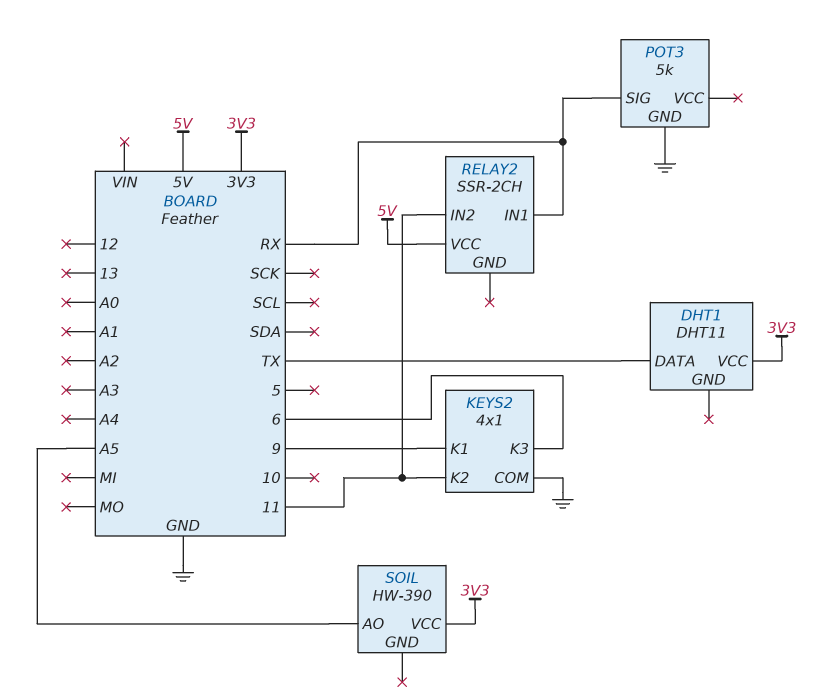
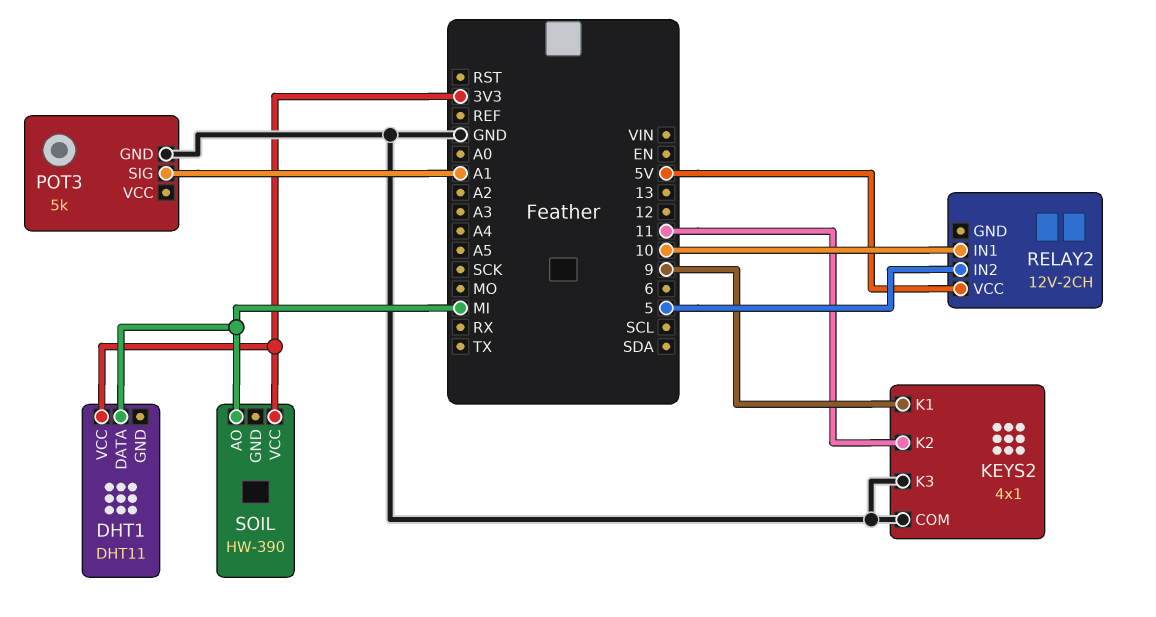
DHT1 pin DATA: TX -> MI
KEYS2 pin K3: 6 -> GND
POT3 pin SIG: RX -> A1
RELAY2: SSR-2CH -> 12V-2CH
RELAY2 pin IN1: RX -> 10
RELAY2 pin IN2: 11 -> 5
SOIL pin AO: A5 -> MI

